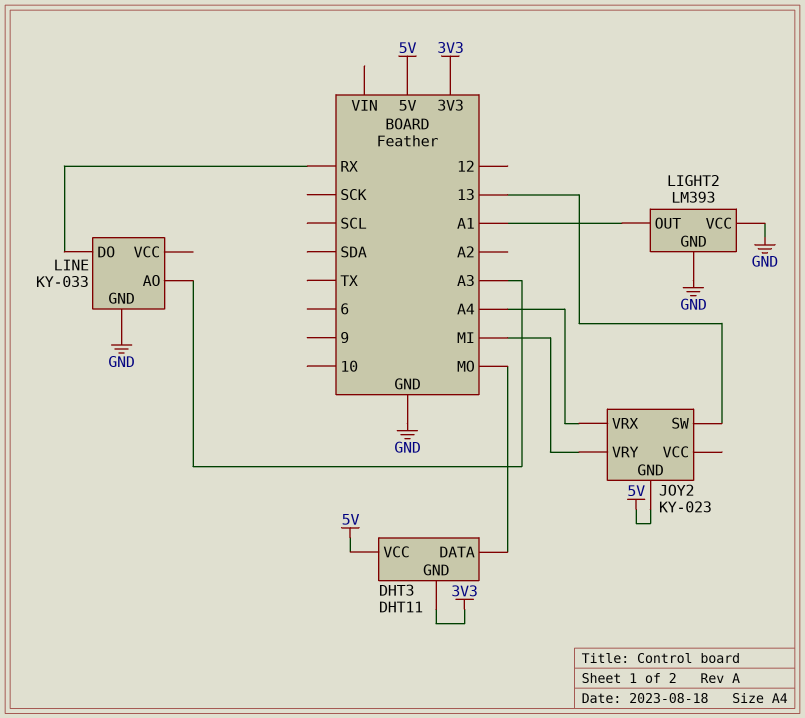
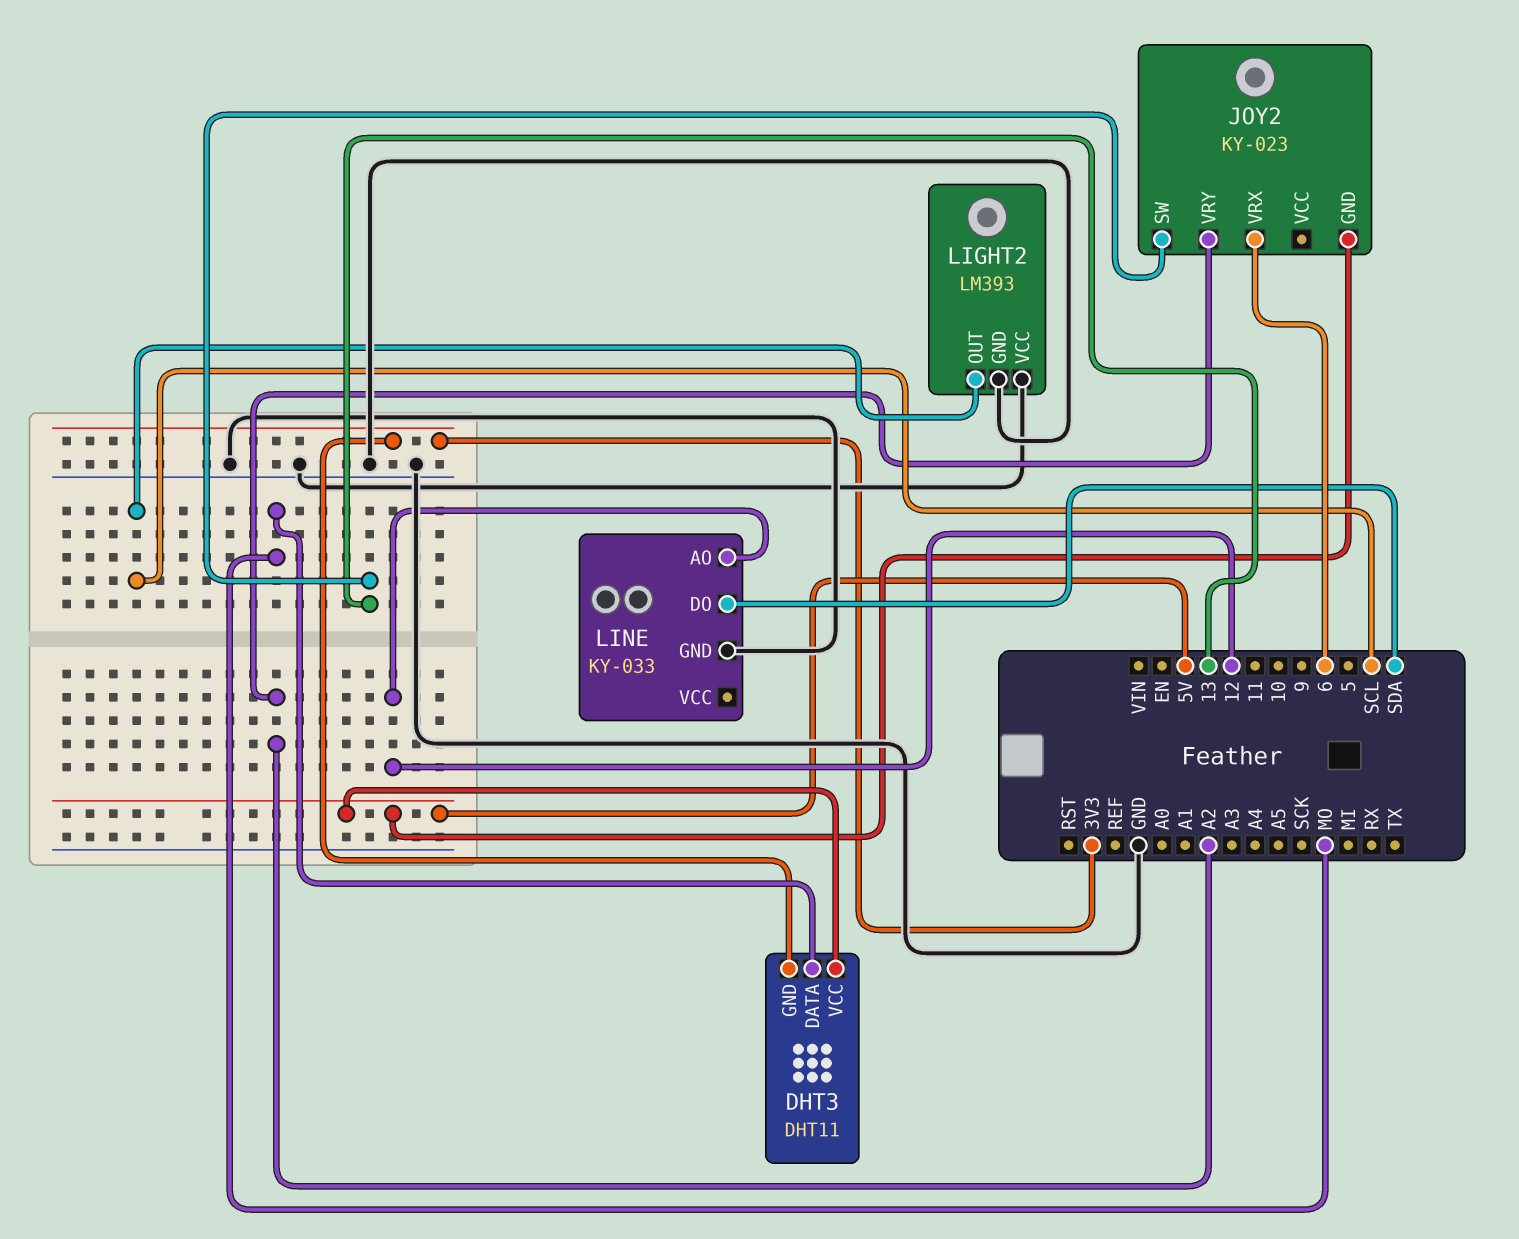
JOY2 pin VRX: A4 -> 6
JOY2 pin VRY: MI -> A2
LIGHT2 pin OUT: A1 -> SCL
LINE pin AO: A3 -> 12
LINE pin DO: RX -> SDA

